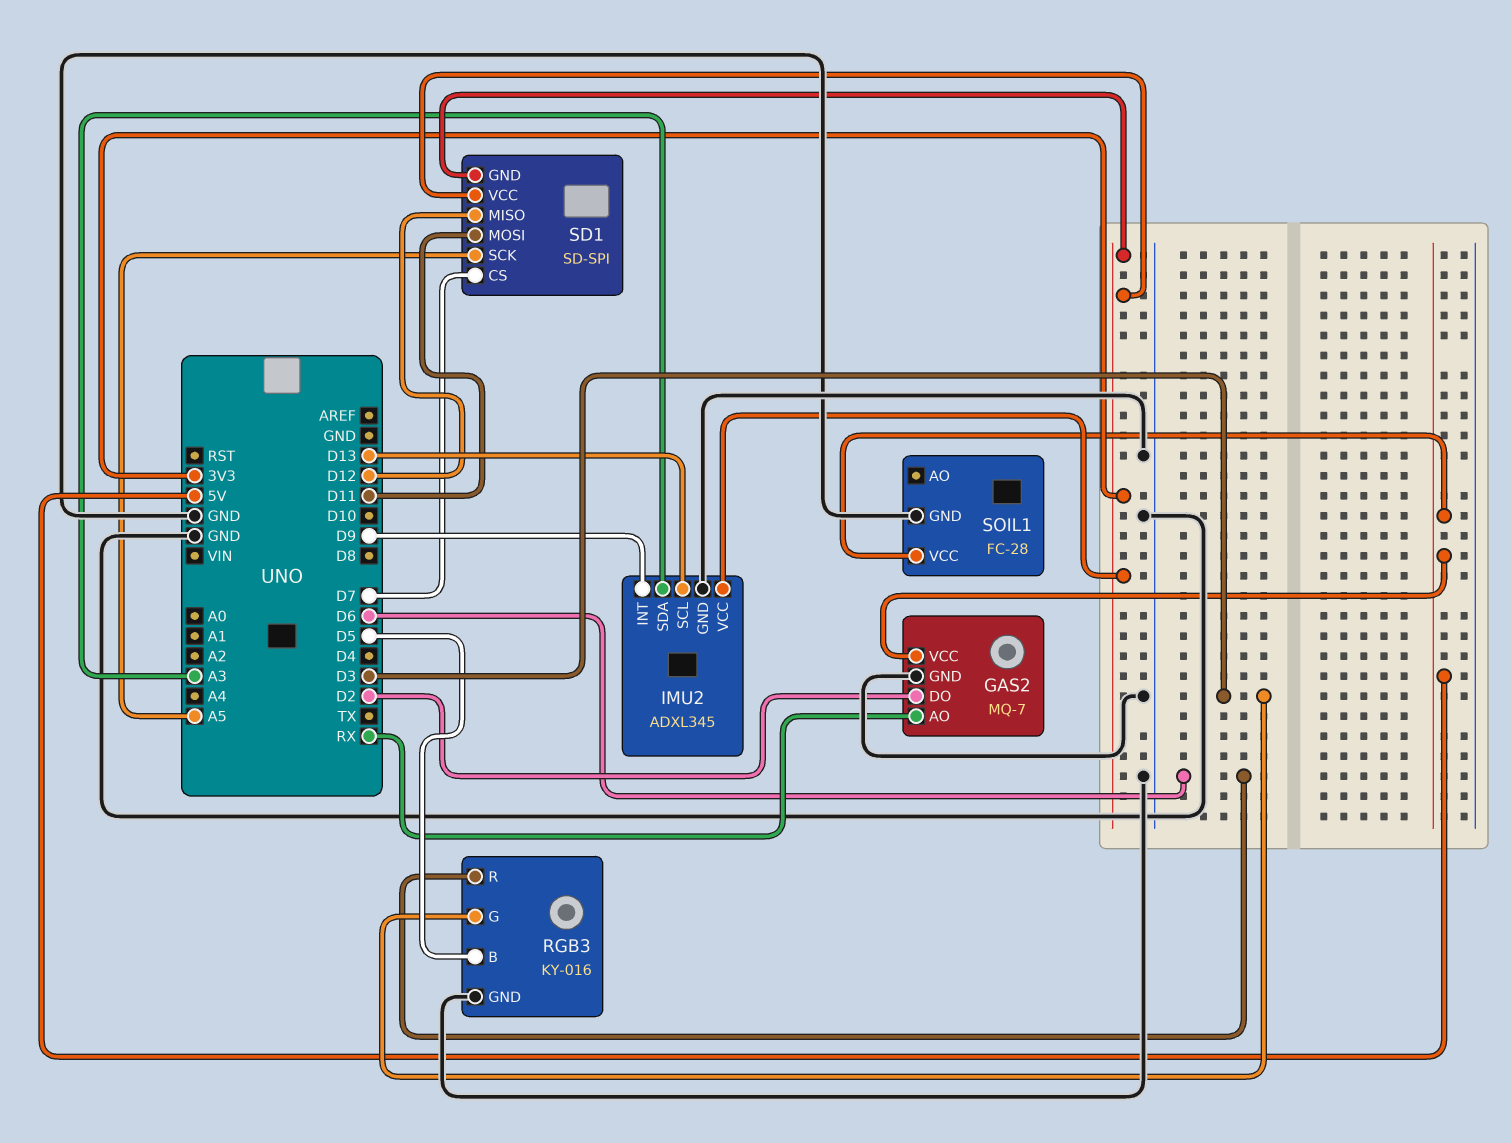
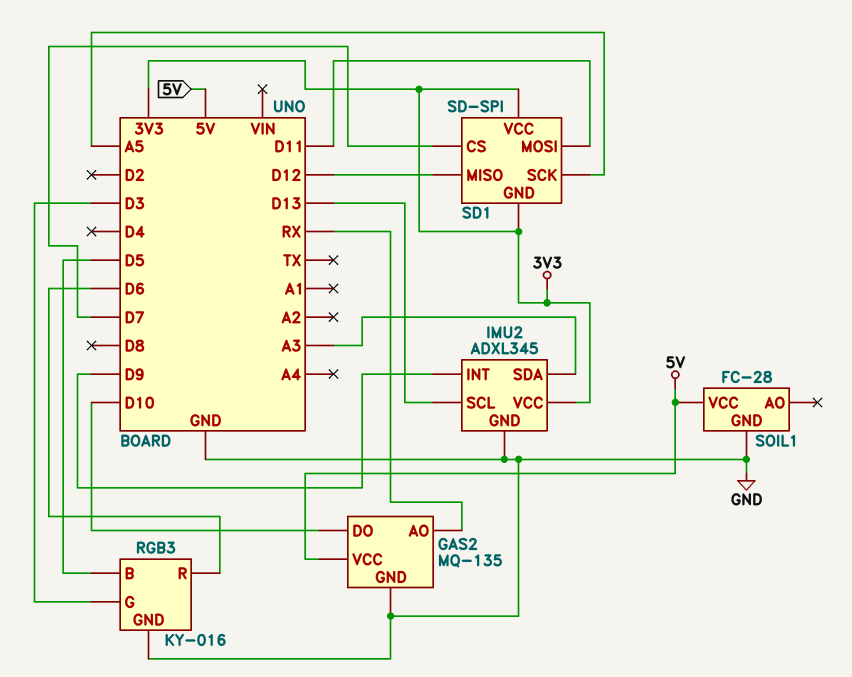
GAS2: MQ-7 -> MQ-135
GAS2 pin DO: D2 -> D10

